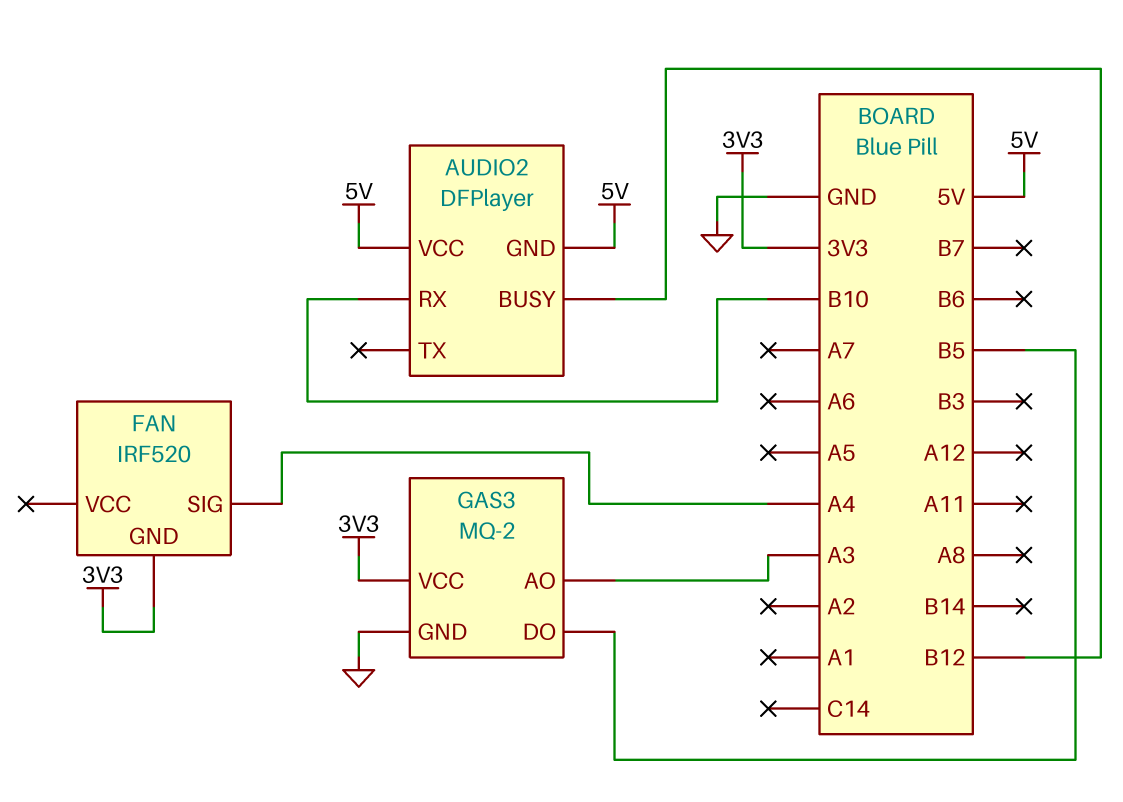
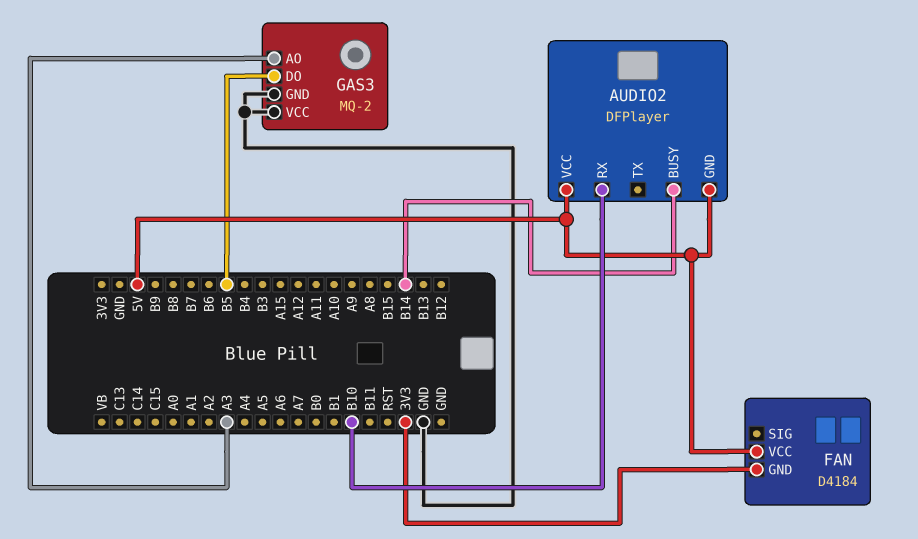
AUDIO2 pin BUSY: B12 -> B14
FAN: IRF520 -> D4184
FAN pin SIG: A4 -> none
FAN pin VCC: none -> 5V
GAS3 pin VCC: 3V3 -> GND

